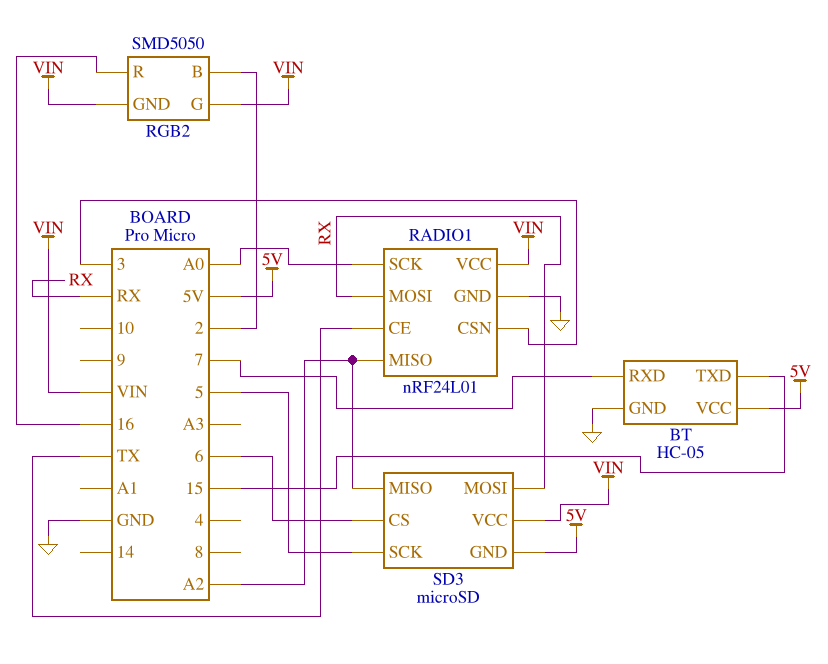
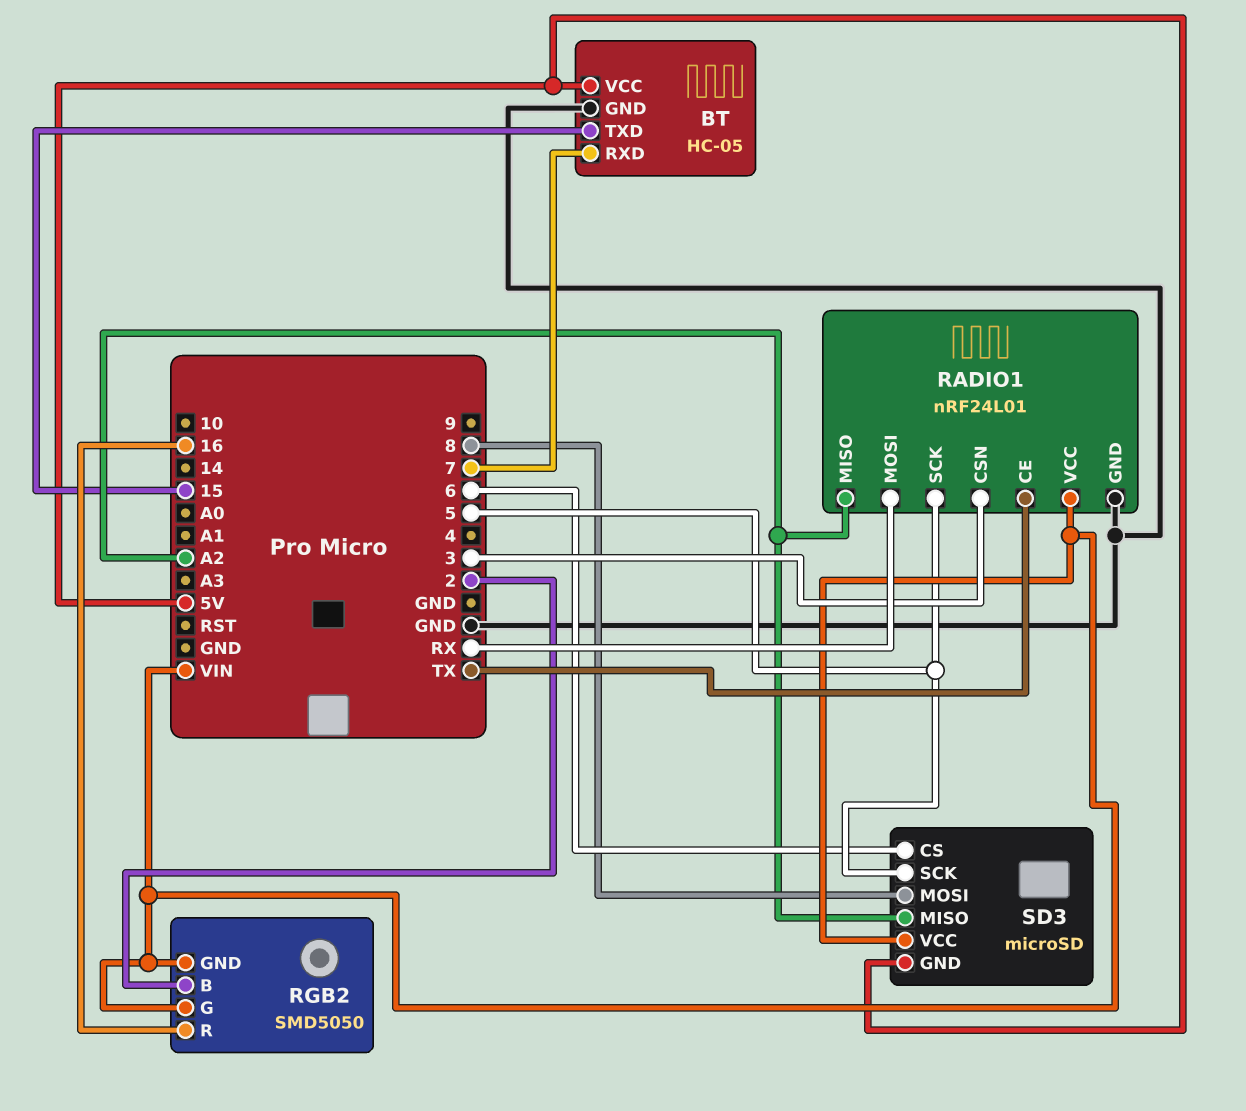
RADIO1 pin SCK: A0 -> 5
SD3 pin MOSI: RX -> 8

